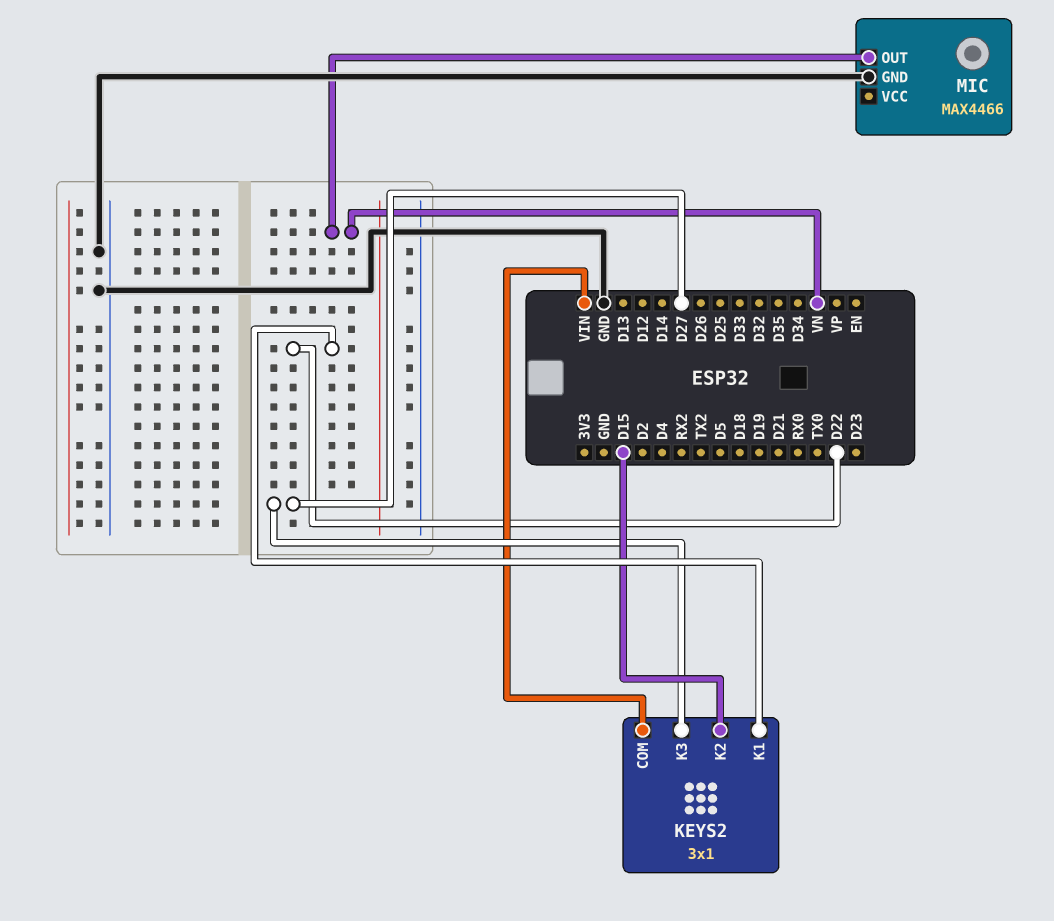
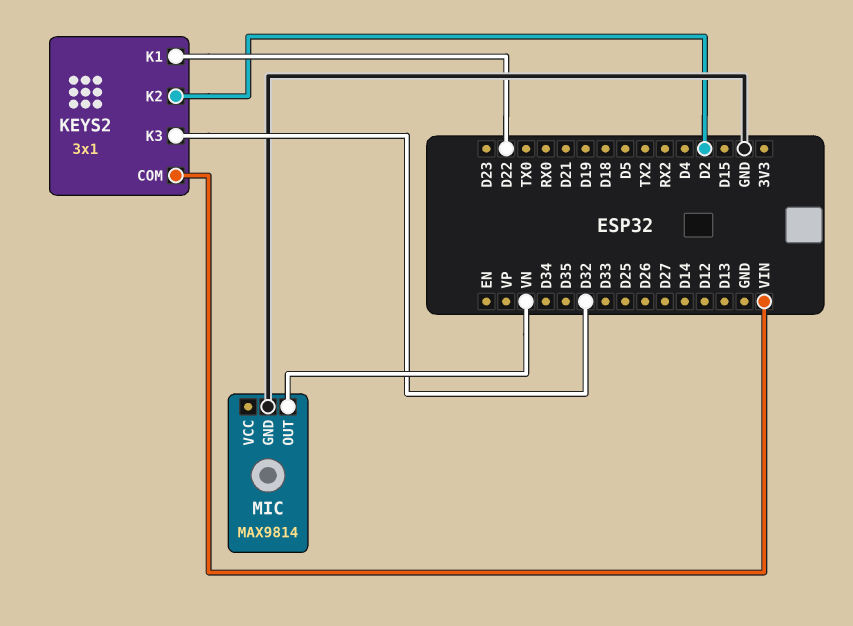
KEYS2 pin K2: D15 -> D2
KEYS2 pin K3: D27 -> D32
MIC: MAX4466 -> MAX9814

